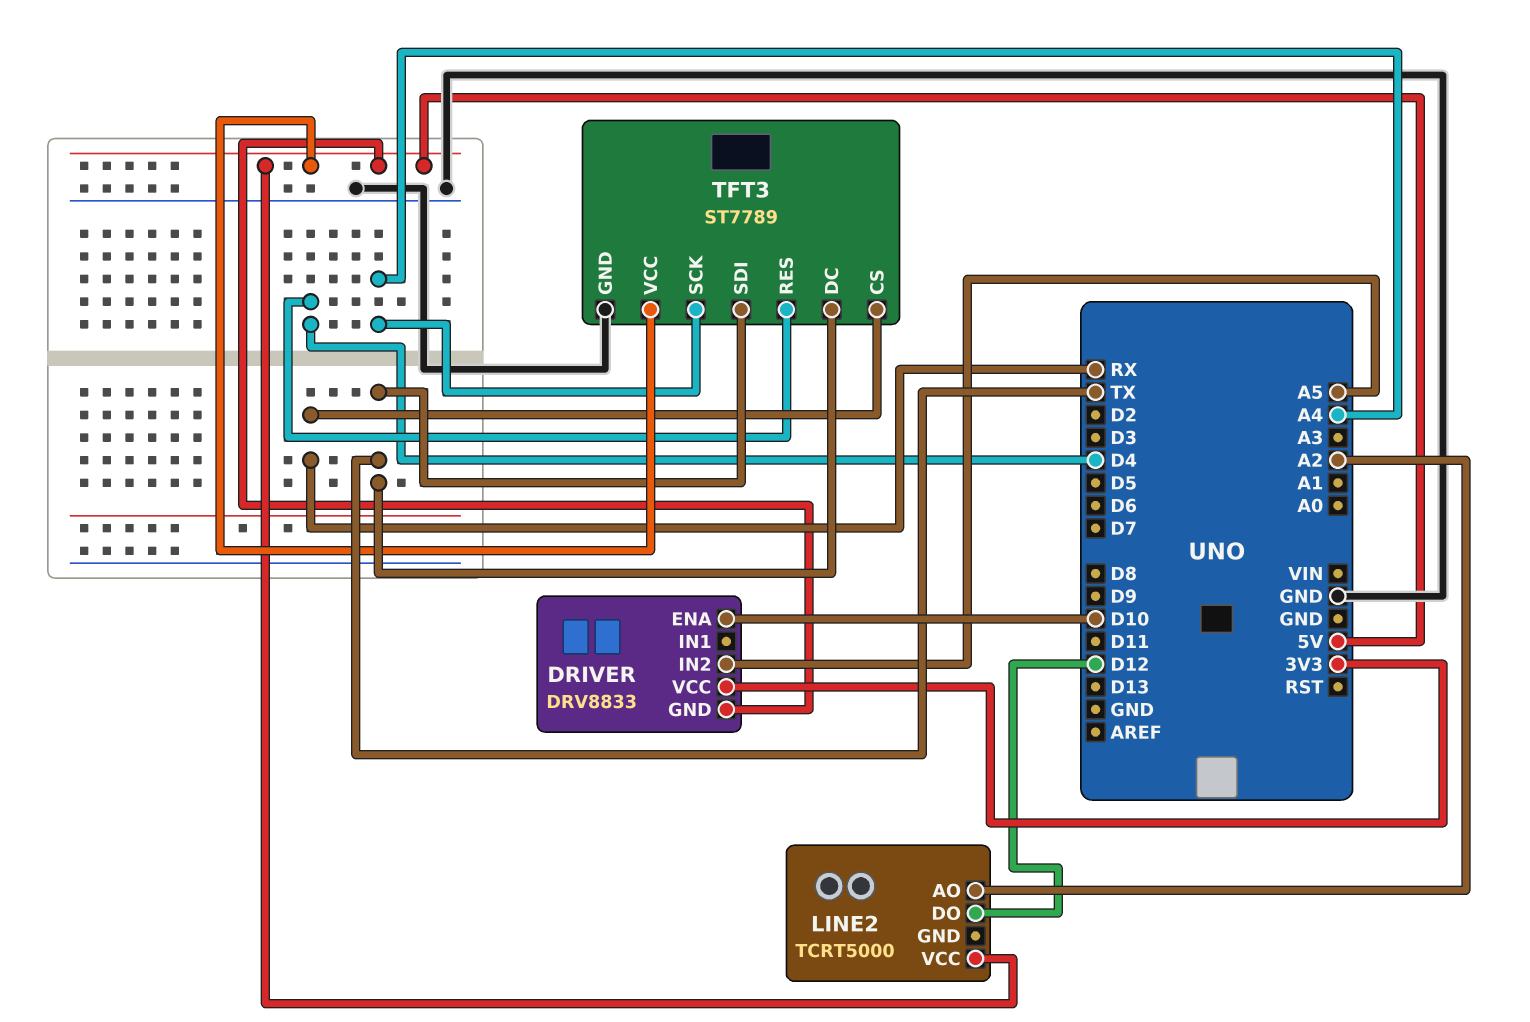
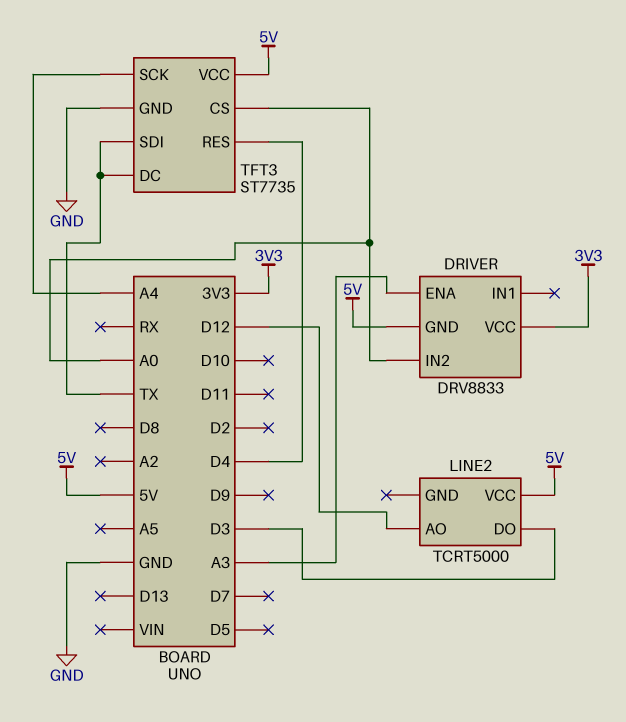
DRIVER pin ENA: D10 -> A3
DRIVER pin IN2: A5 -> A0
LINE2 pin AO: A2 -> D12
LINE2 pin DO: D12 -> D3
TFT3: ST7789 -> ST7735
TFT3 pin CS: RX -> A0

